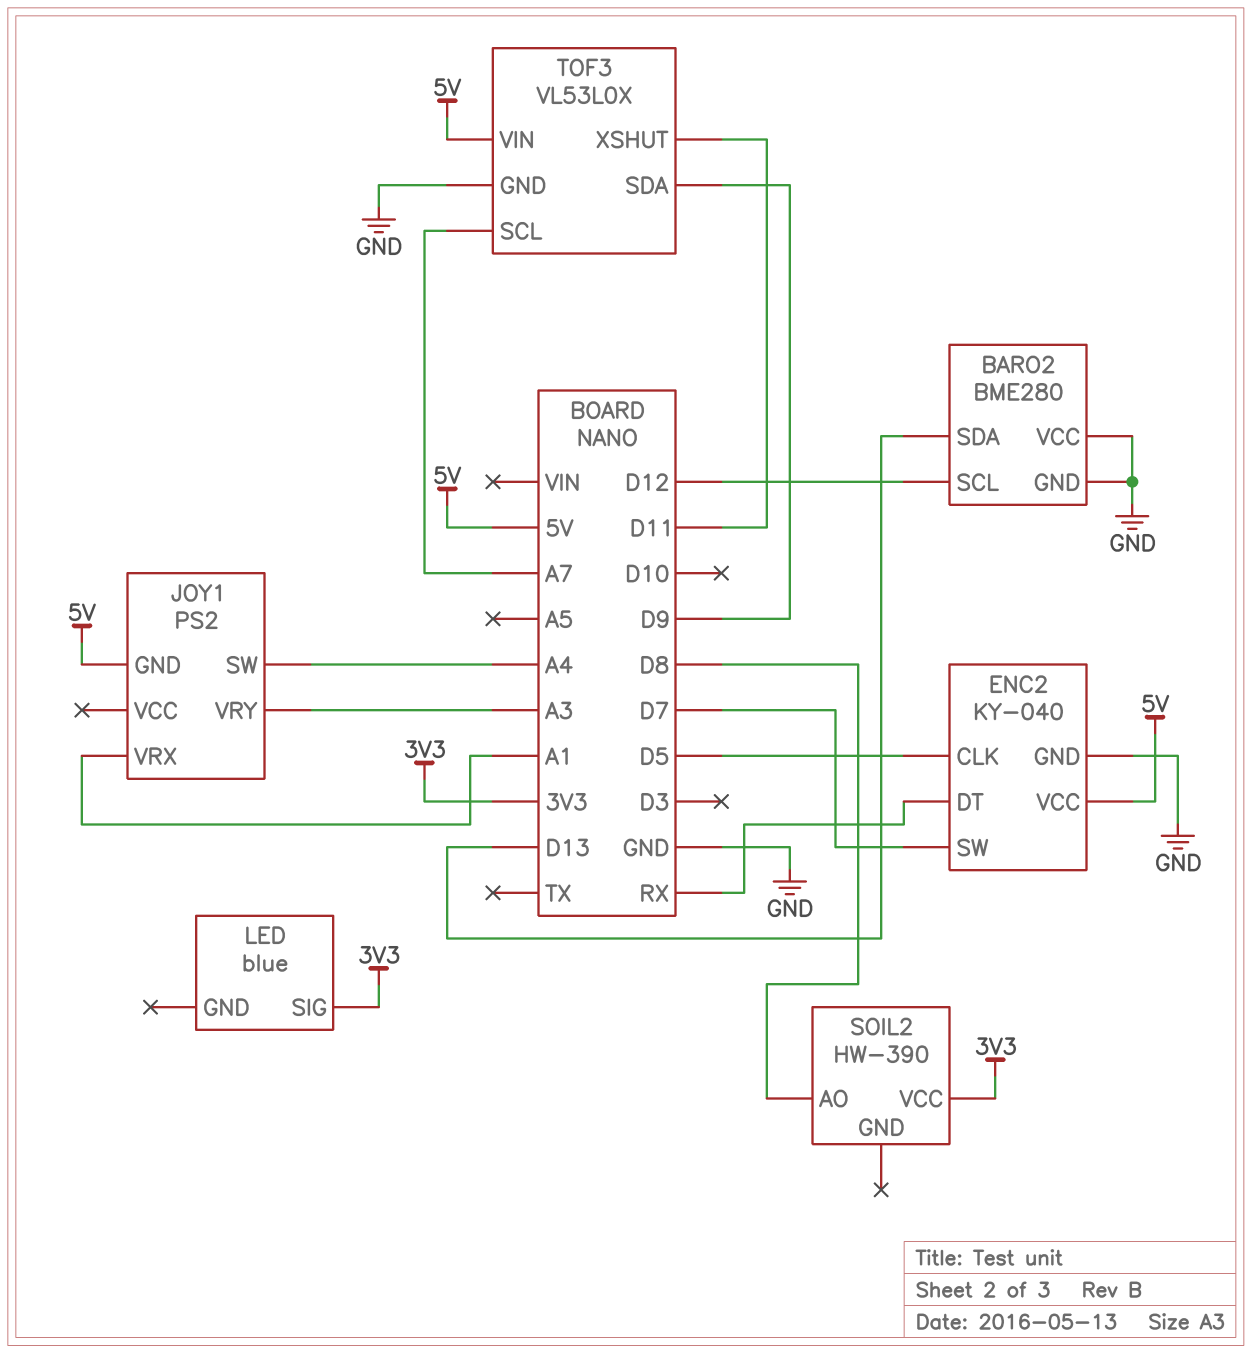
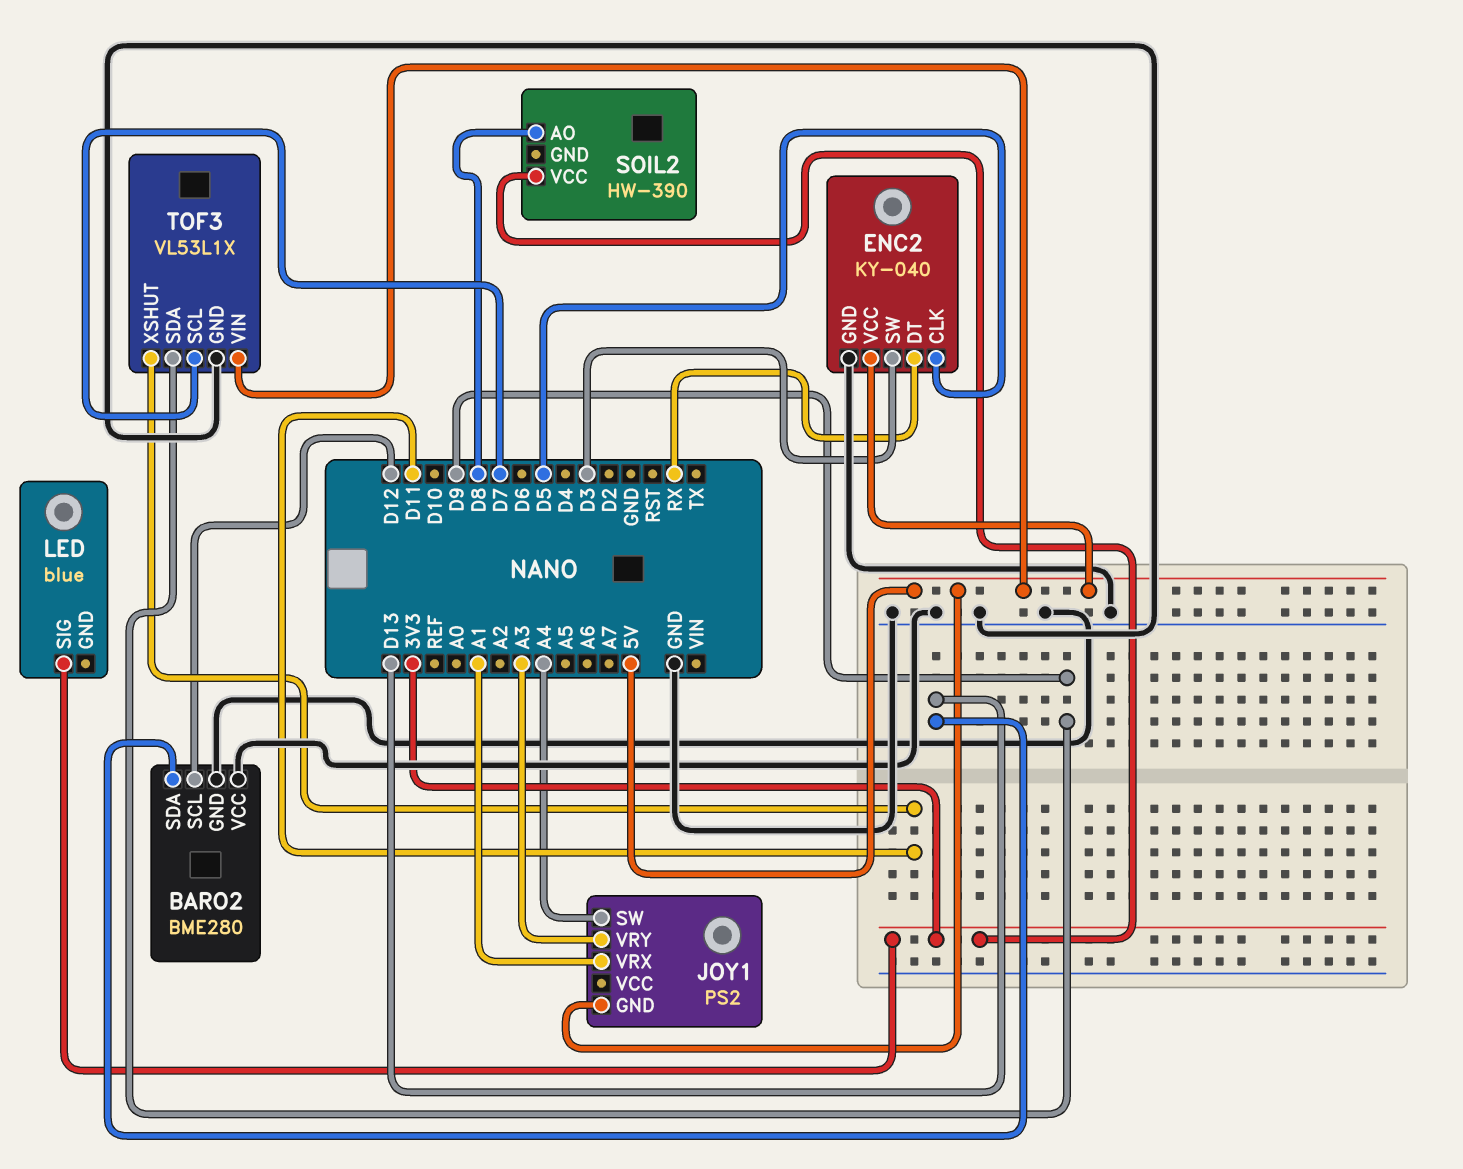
ENC2 pin SW: D7 -> D3
TOF3: VL53L0X -> VL53L1X
TOF3 pin SCL: A7 -> D7

